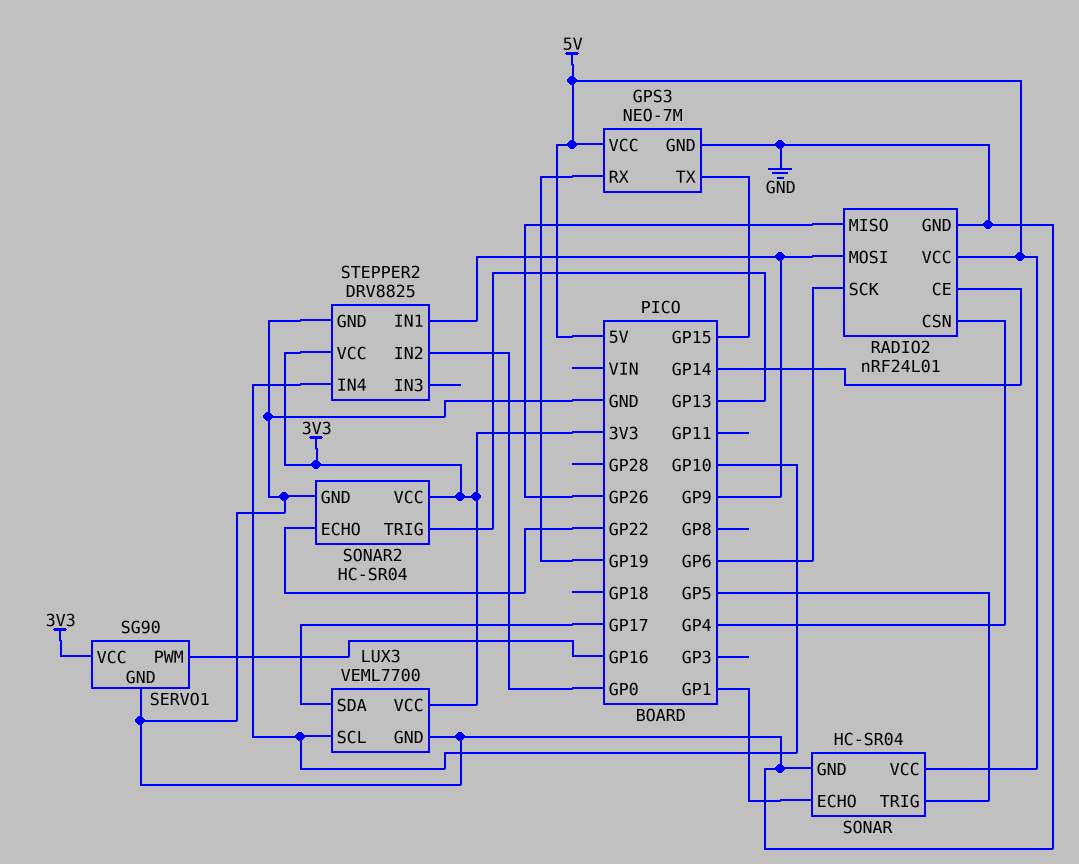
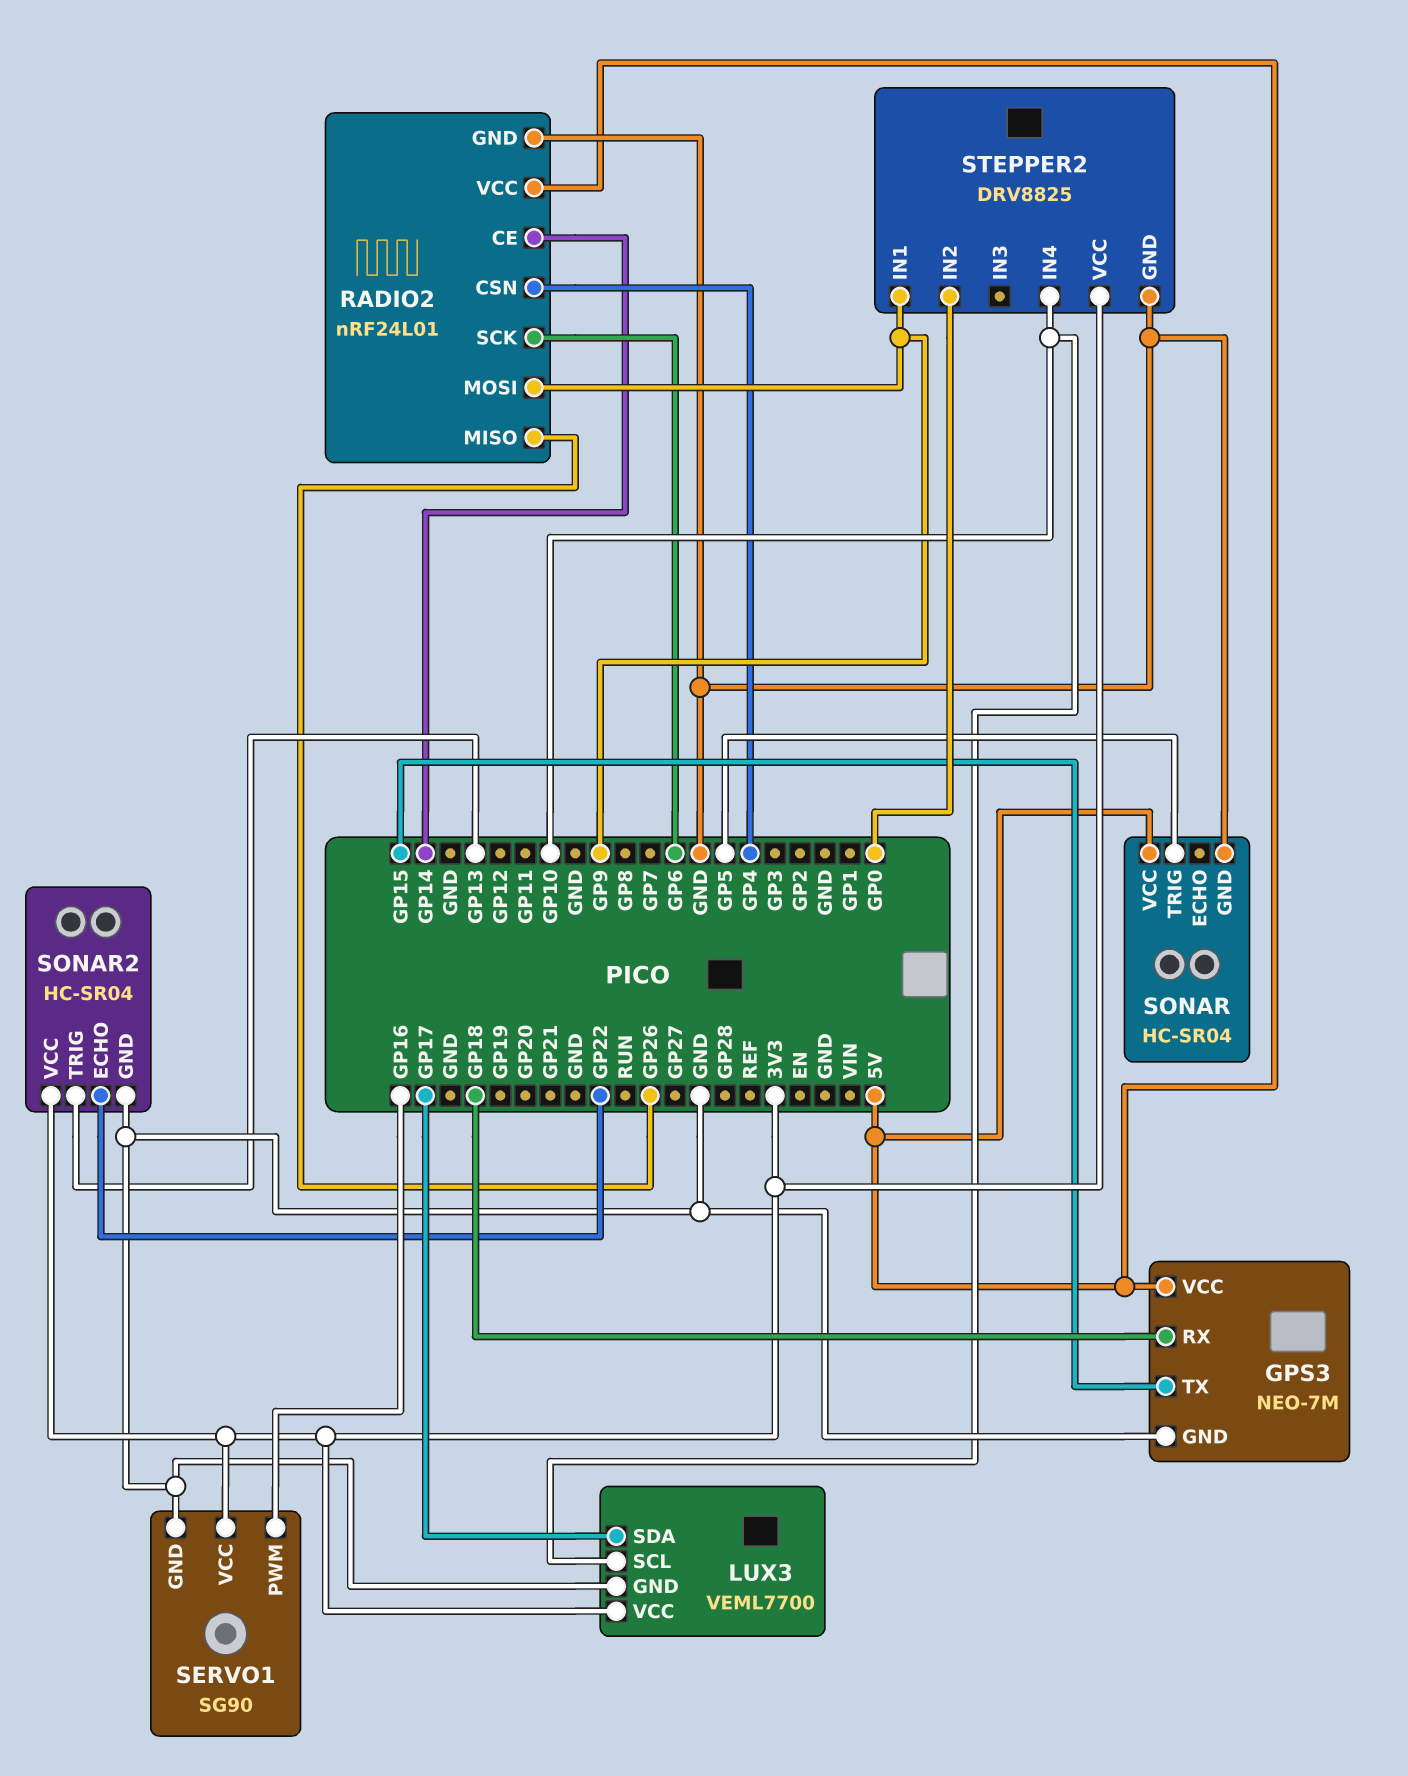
GPS3 pin RX: GP19 -> GP18
SONAR pin ECHO: GP1 -> none

